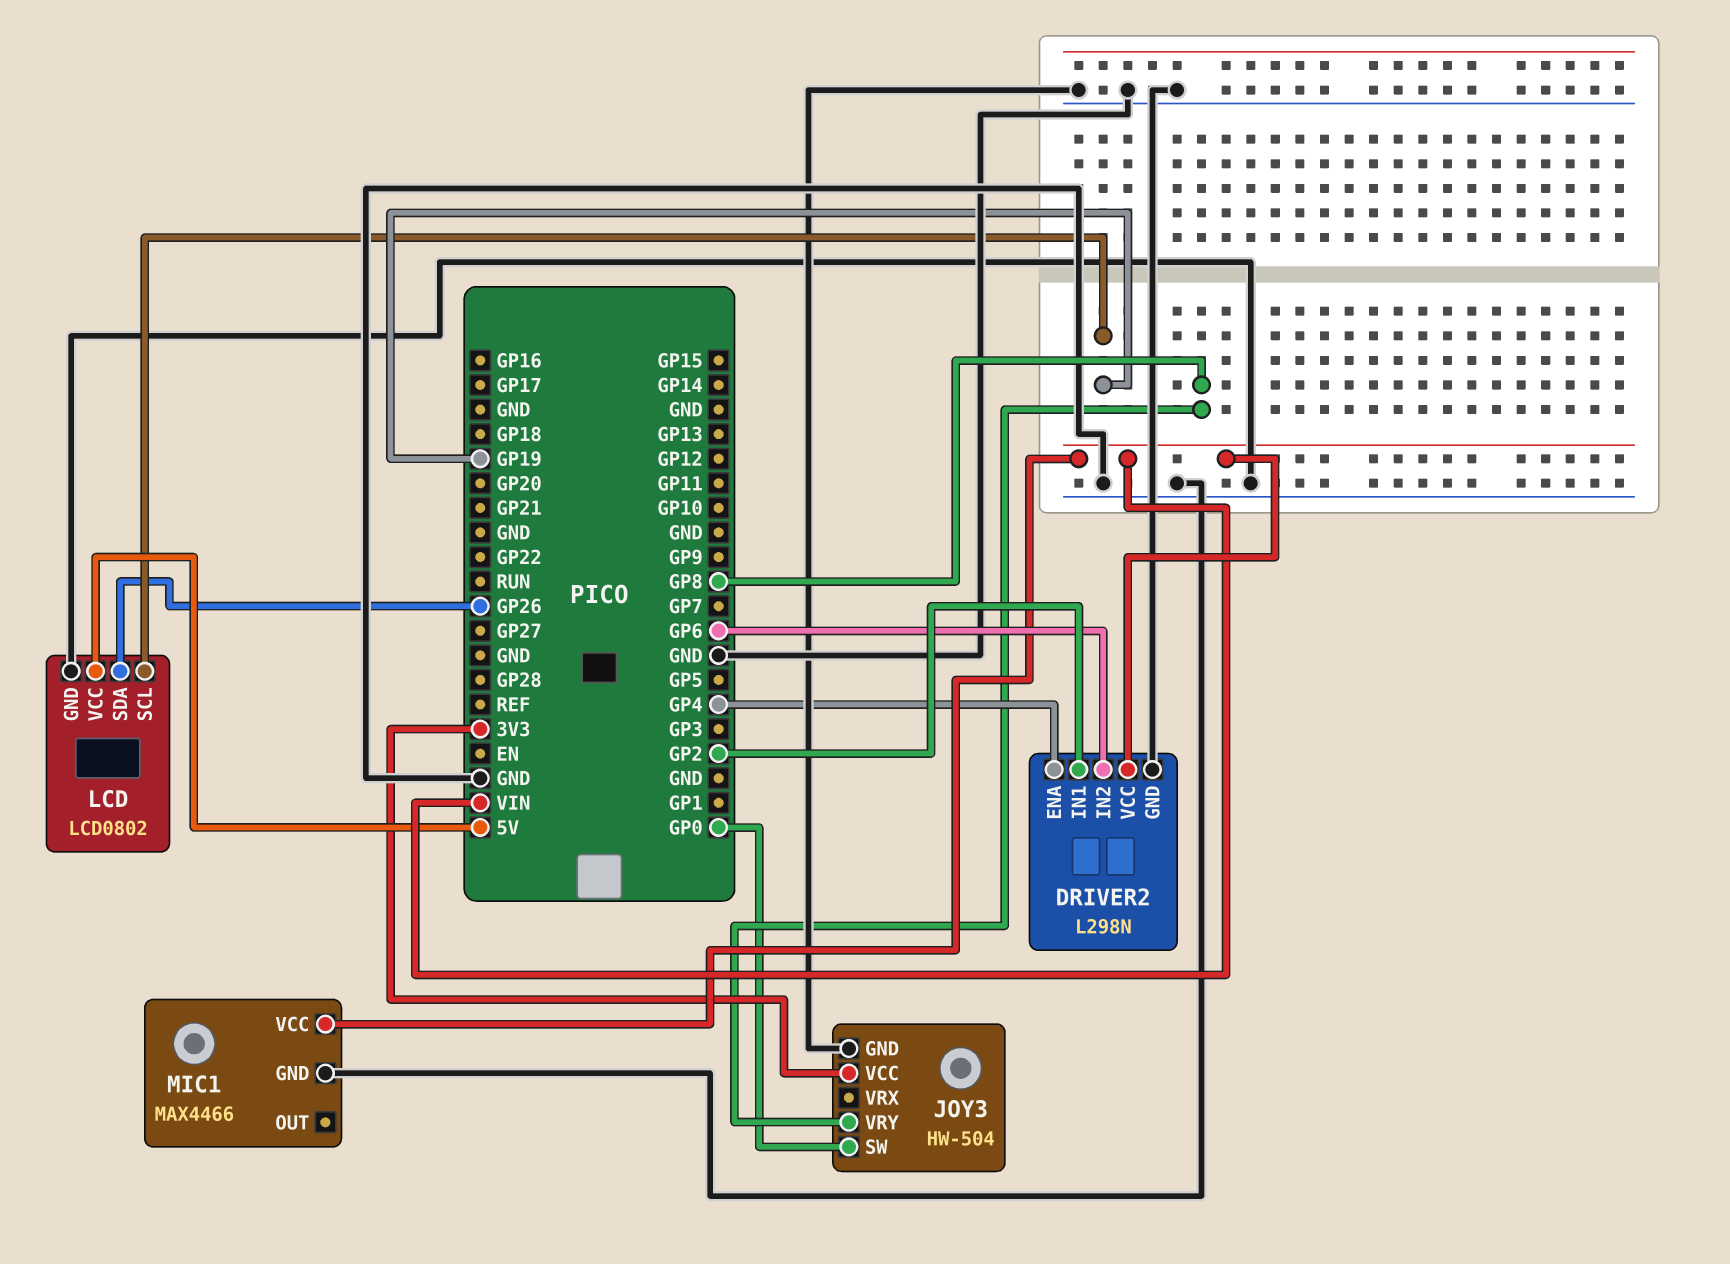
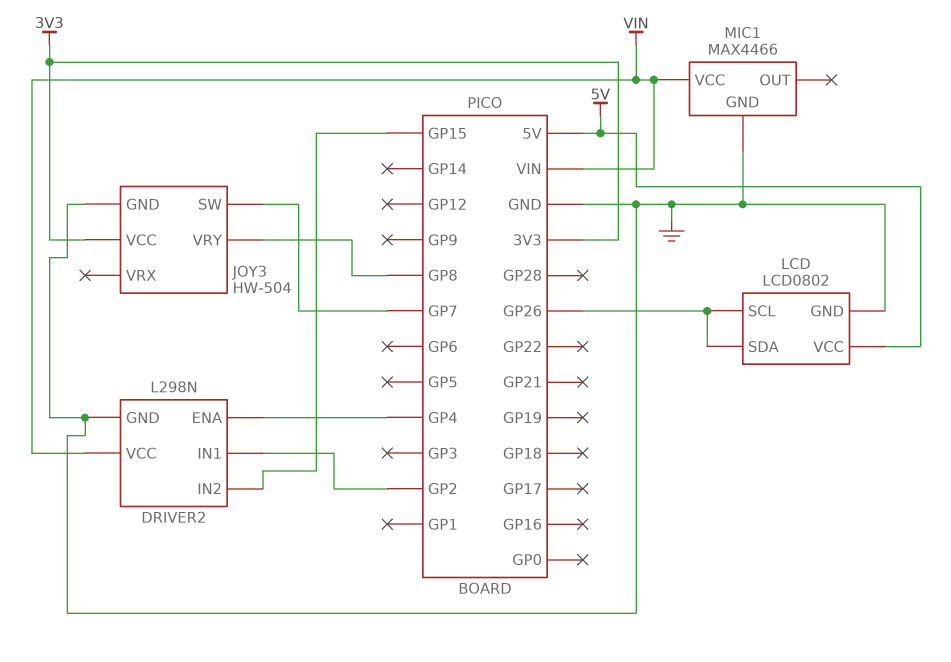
DRIVER2 pin IN2: GP6 -> GP15
JOY3 pin SW: GP0 -> GP7
LCD pin SCL: GP19 -> GP26

